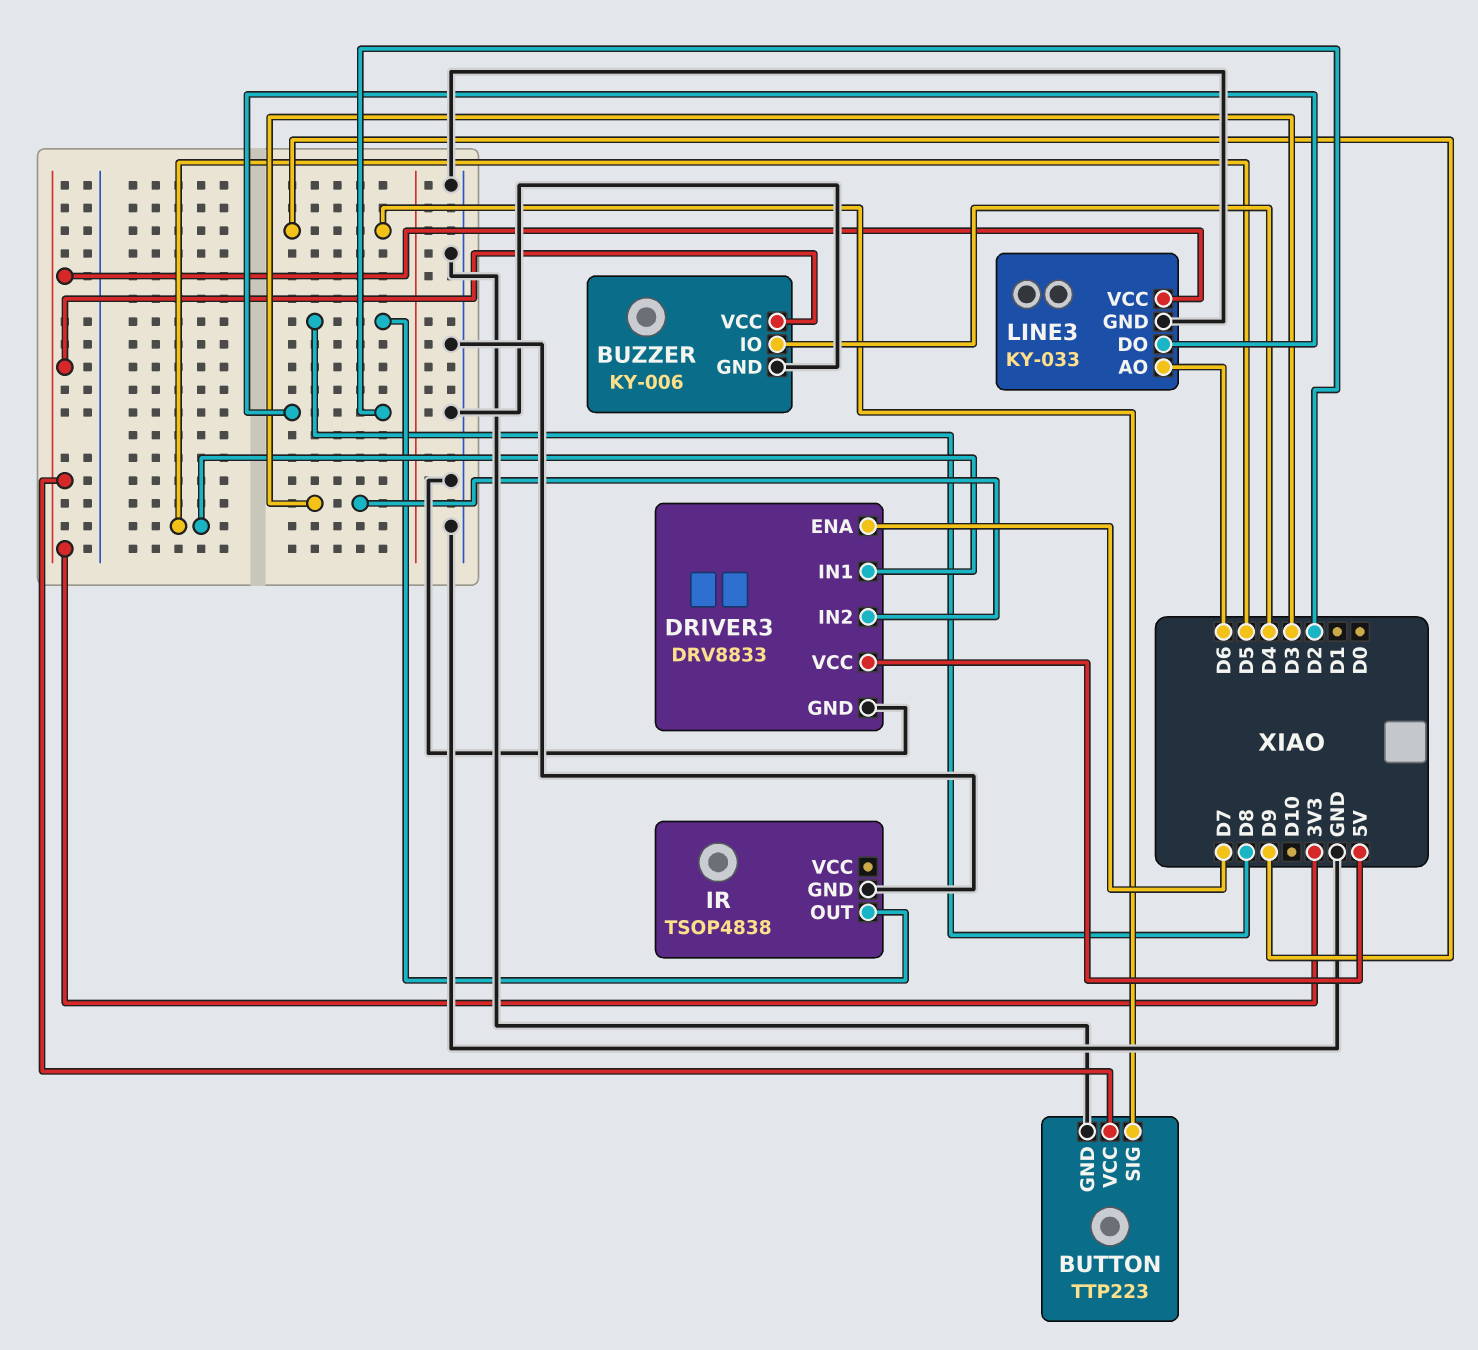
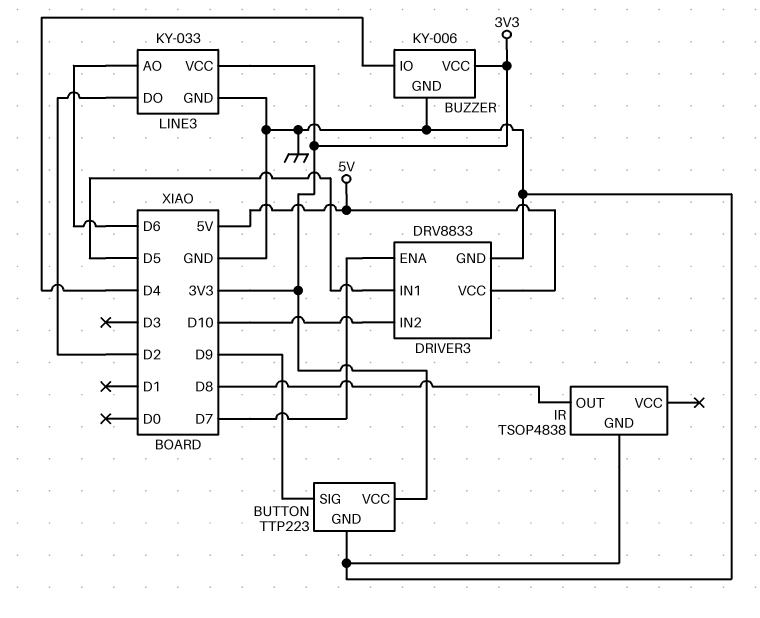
DRIVER3 pin IN2: D3 -> D10

